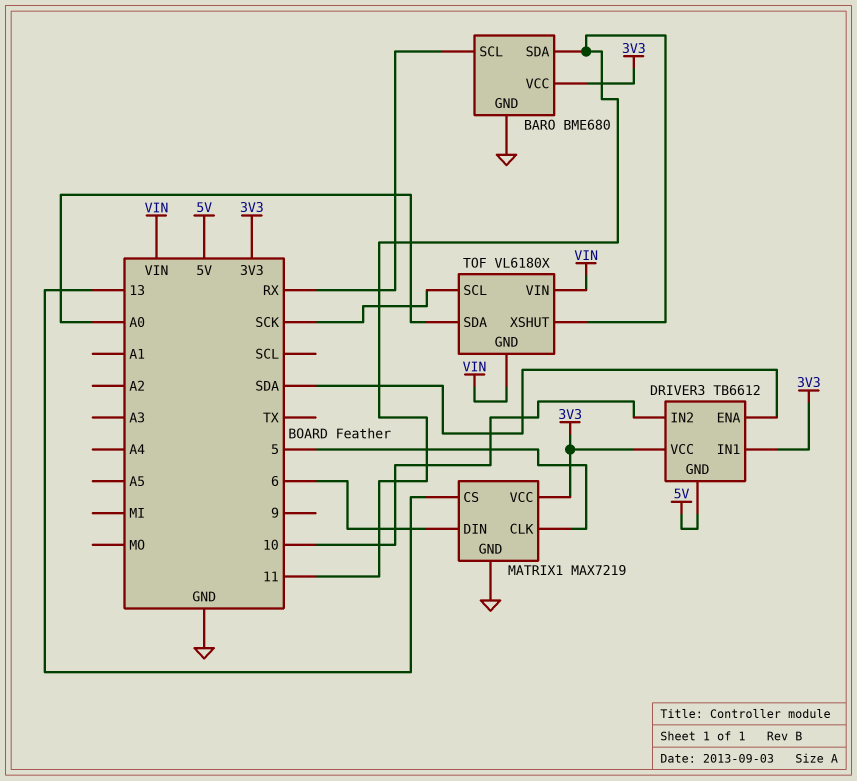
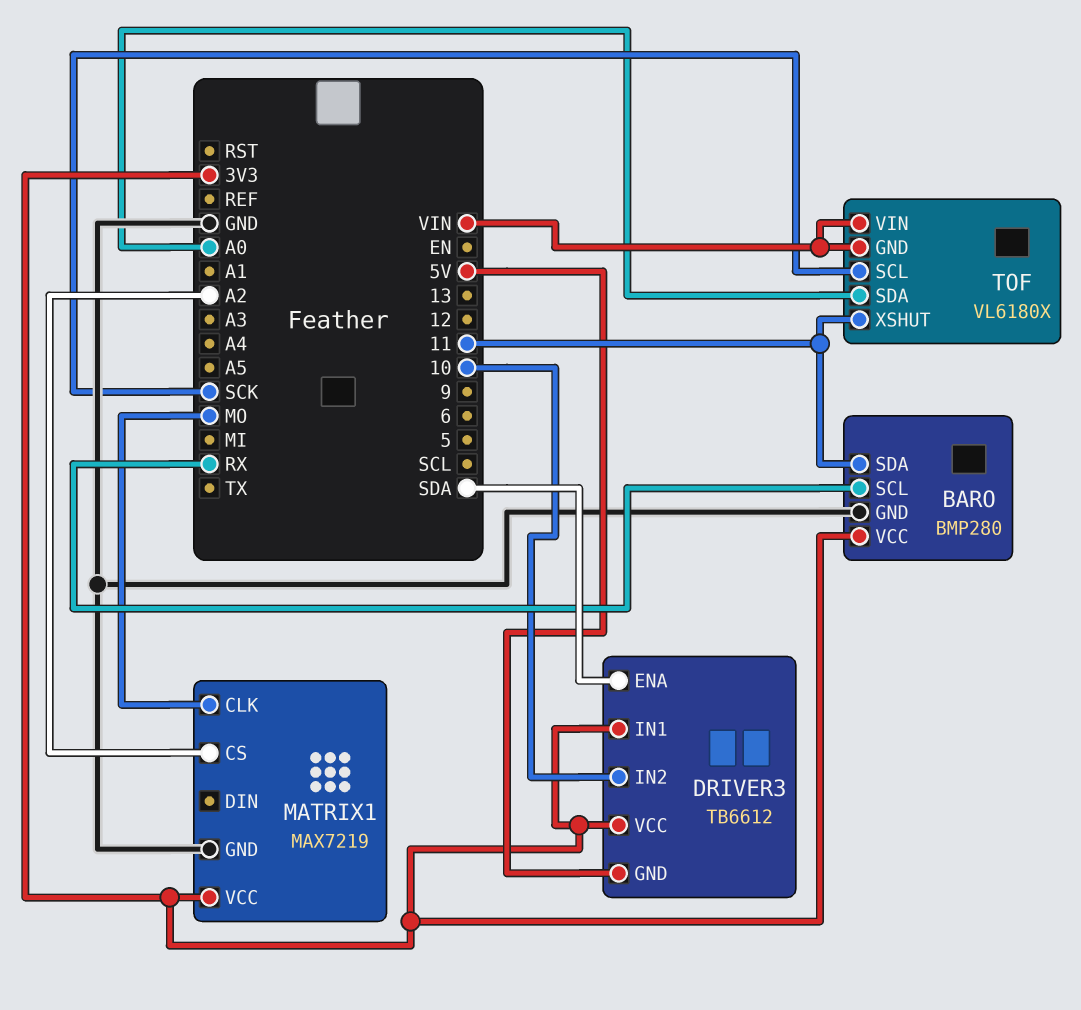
BARO: BME680 -> BMP280
MATRIX1 pin CLK: 5 -> MO
MATRIX1 pin CS: 13 -> A2
MATRIX1 pin DIN: 6 -> none

